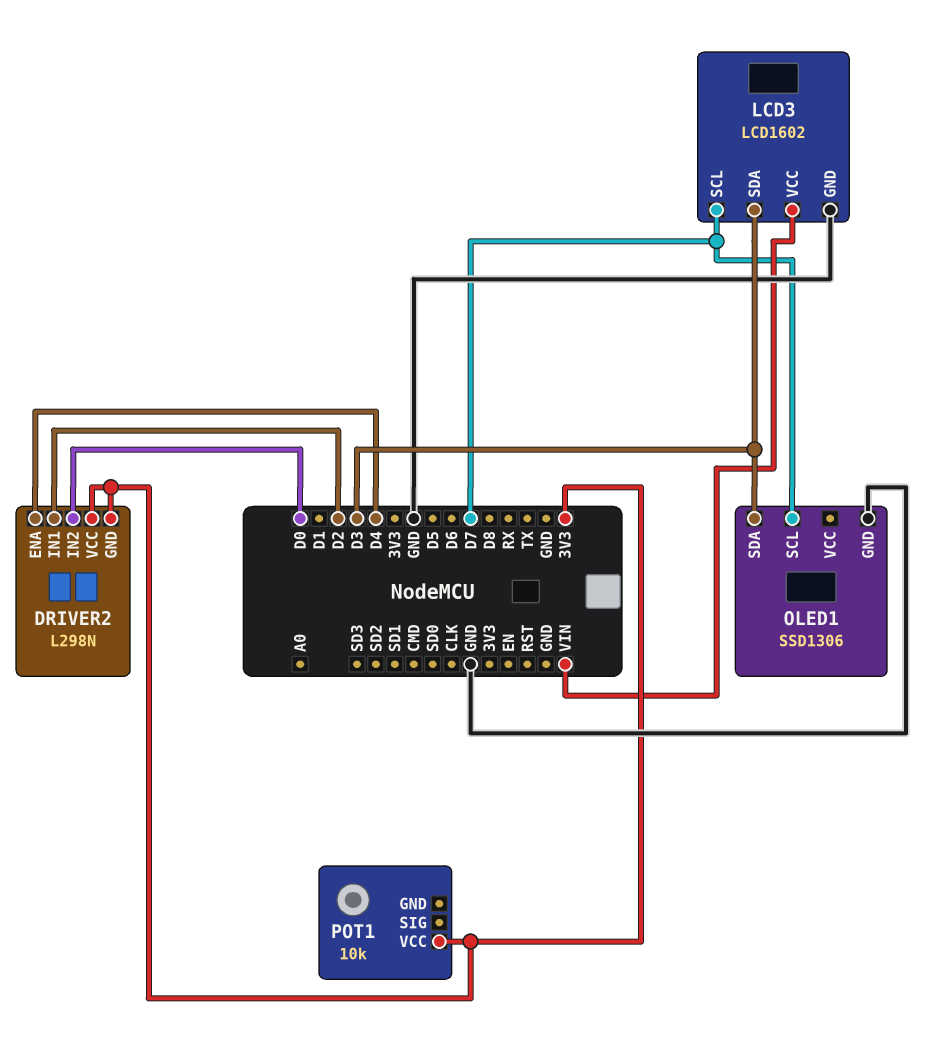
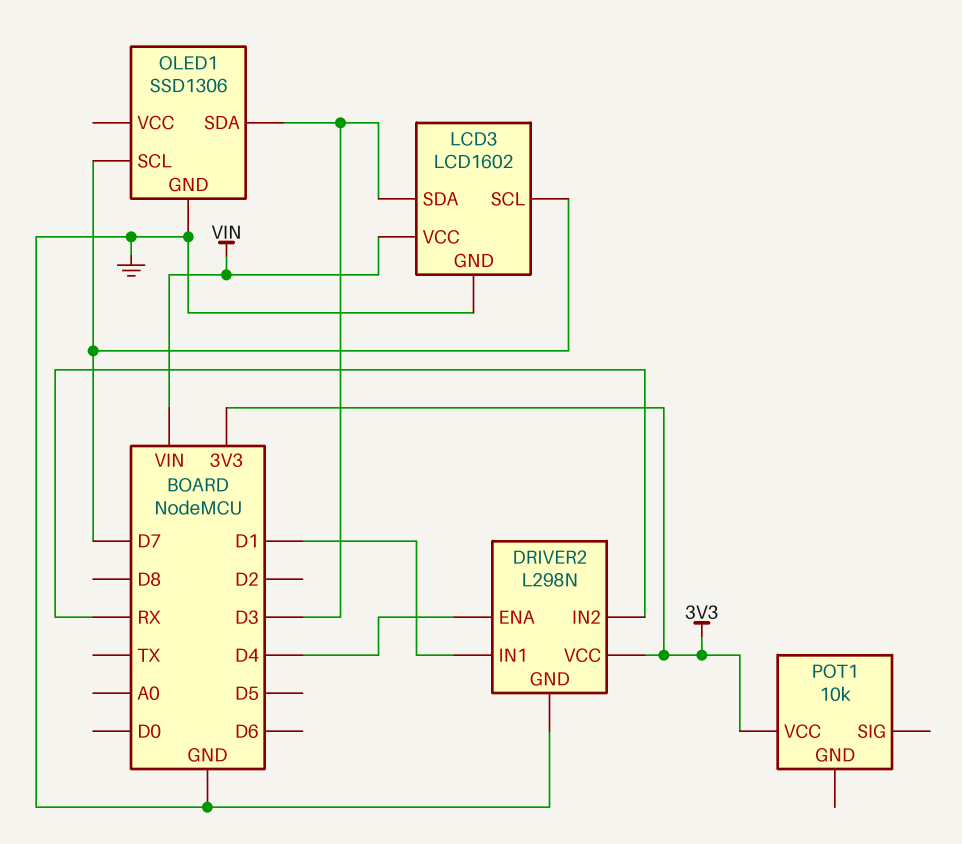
DRIVER2 pin GND: 3V3 -> GND
DRIVER2 pin IN1: D2 -> D1
DRIVER2 pin IN2: D0 -> RX

